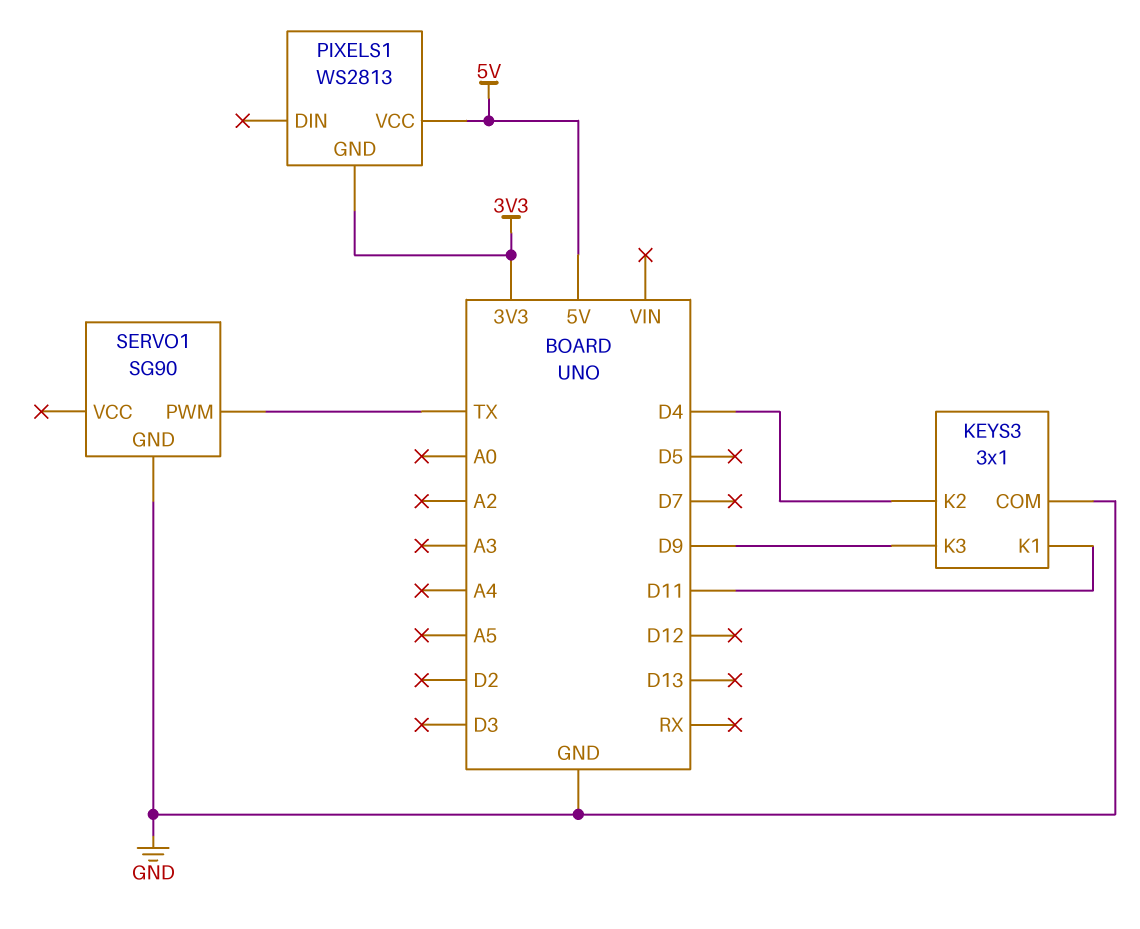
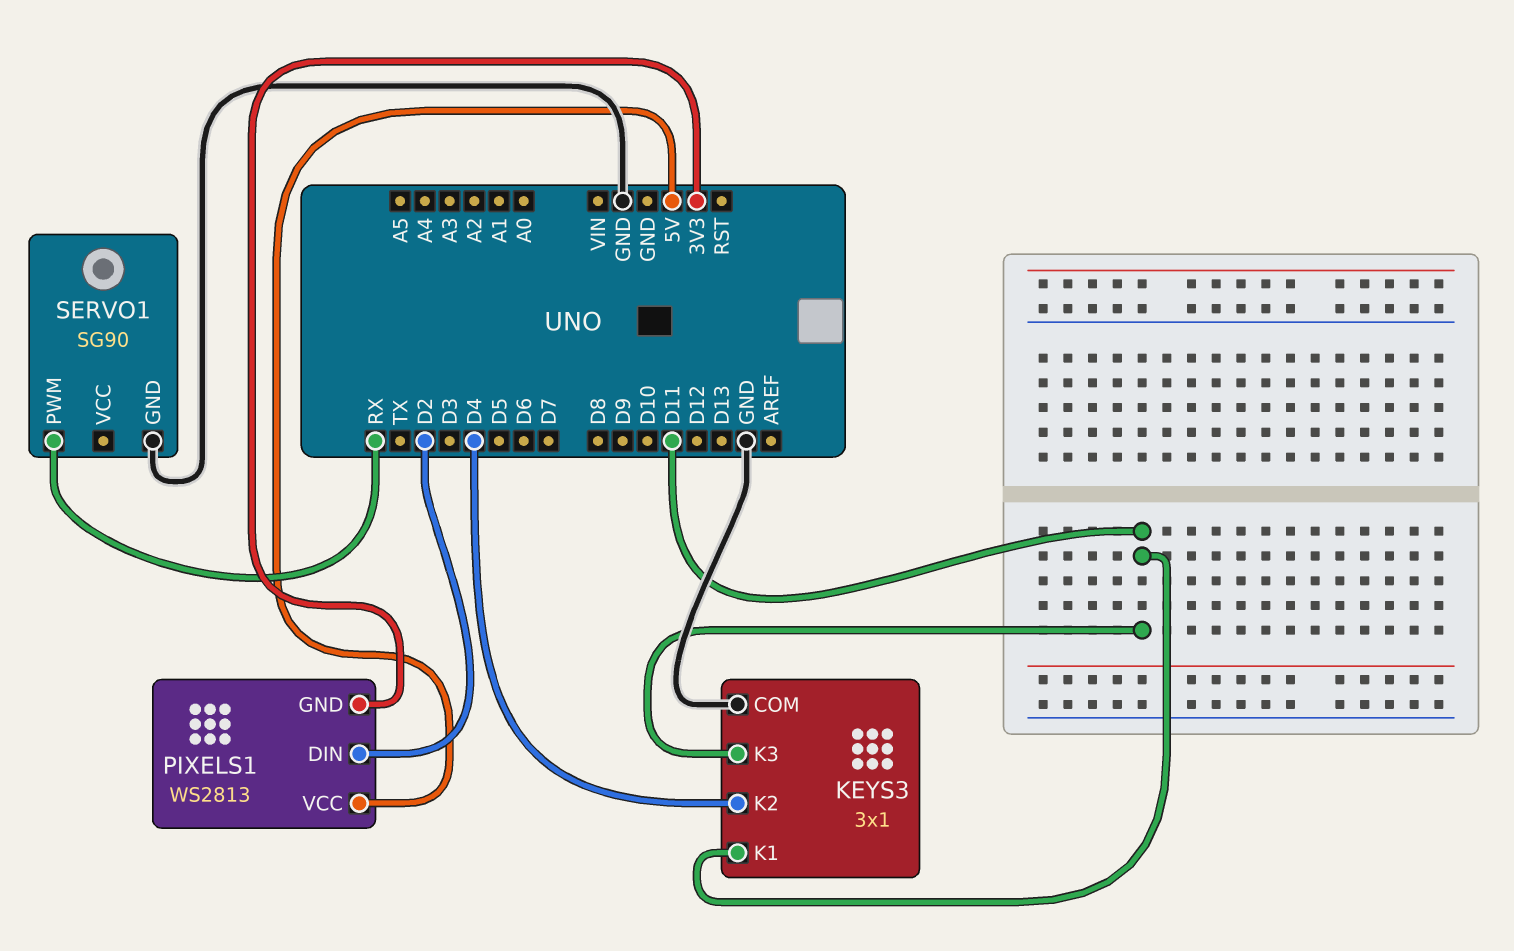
KEYS3 pin K3: D9 -> D11
PIXELS1 pin DIN: none -> D2
SERVO1 pin PWM: TX -> RX

